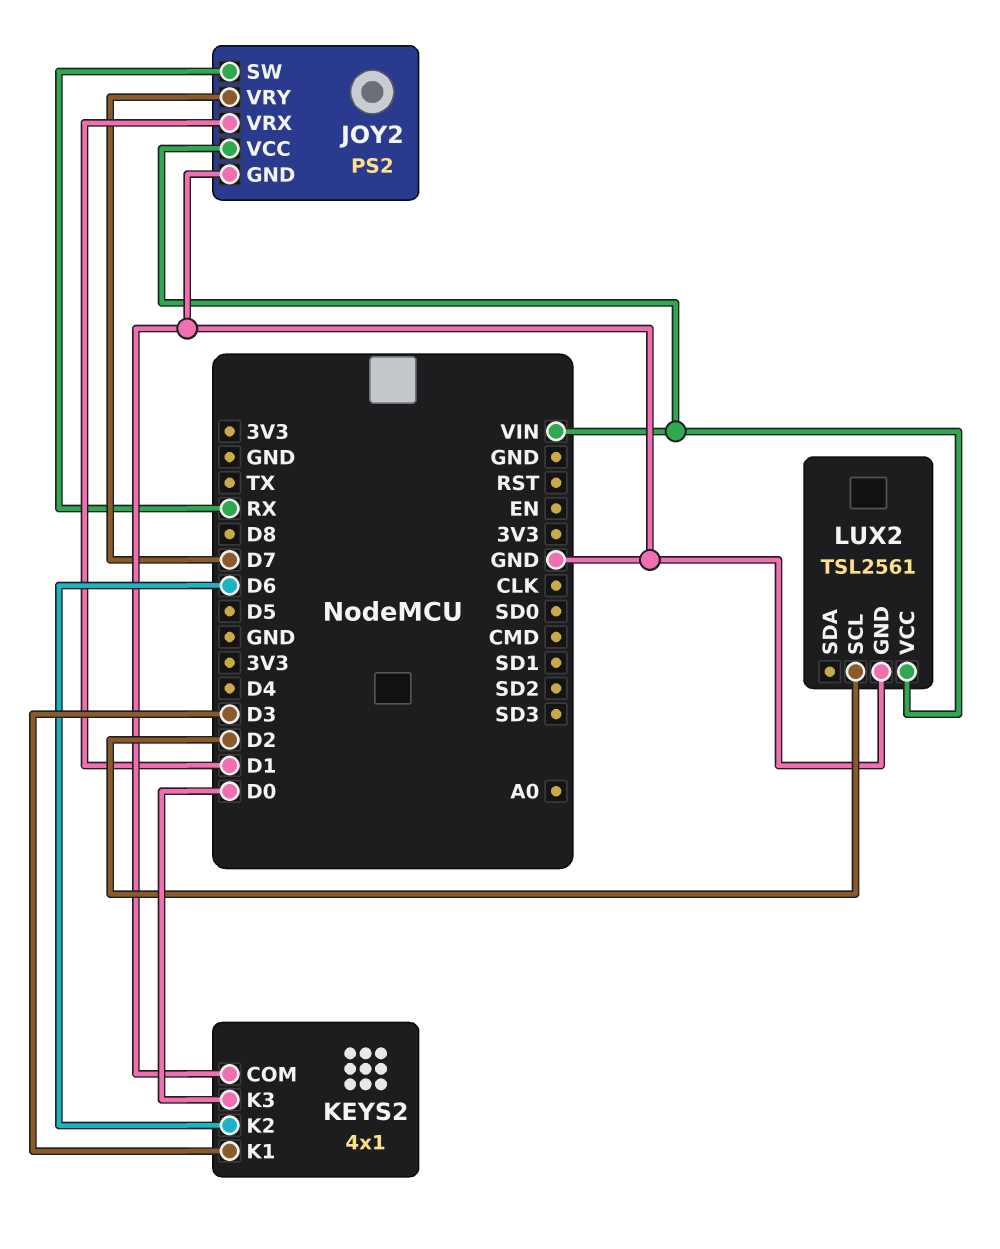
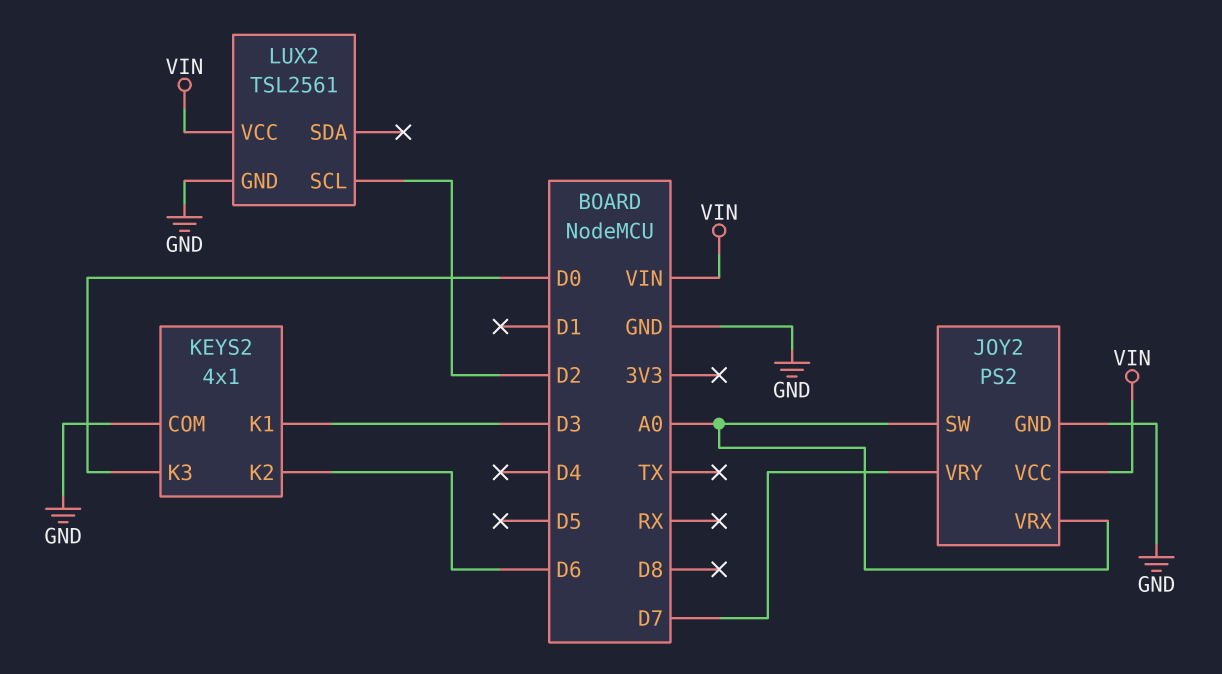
JOY2 pin SW: RX -> A0
JOY2 pin VRX: D1 -> A0

